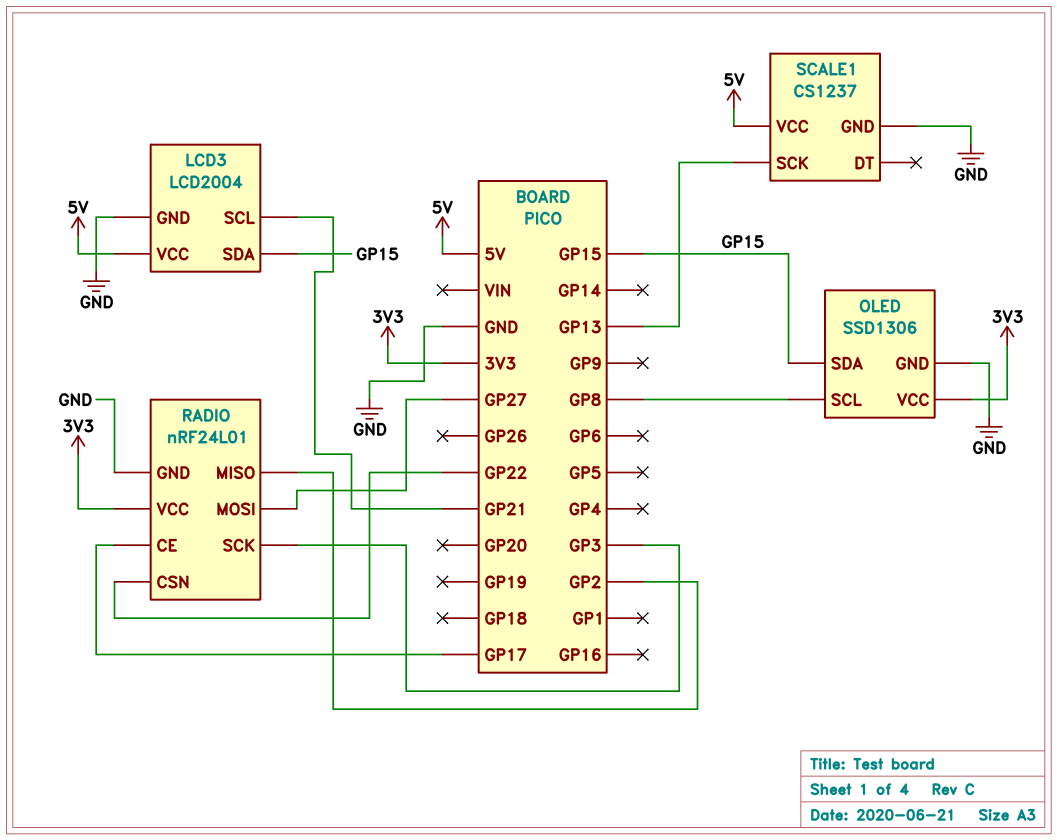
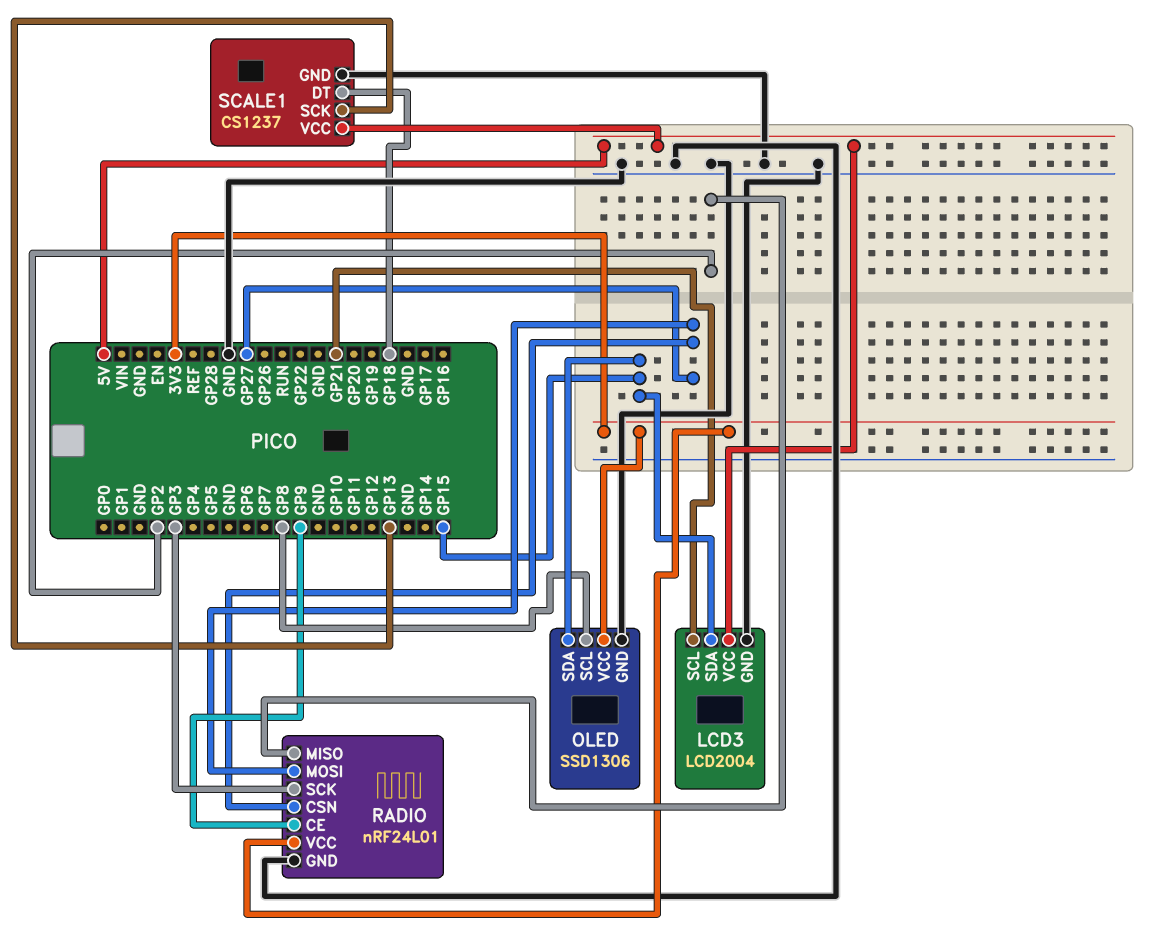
RADIO pin CE: GP17 -> GP9
RADIO pin CSN: GP22 -> GP27
SCALE1 pin DT: none -> GP18

